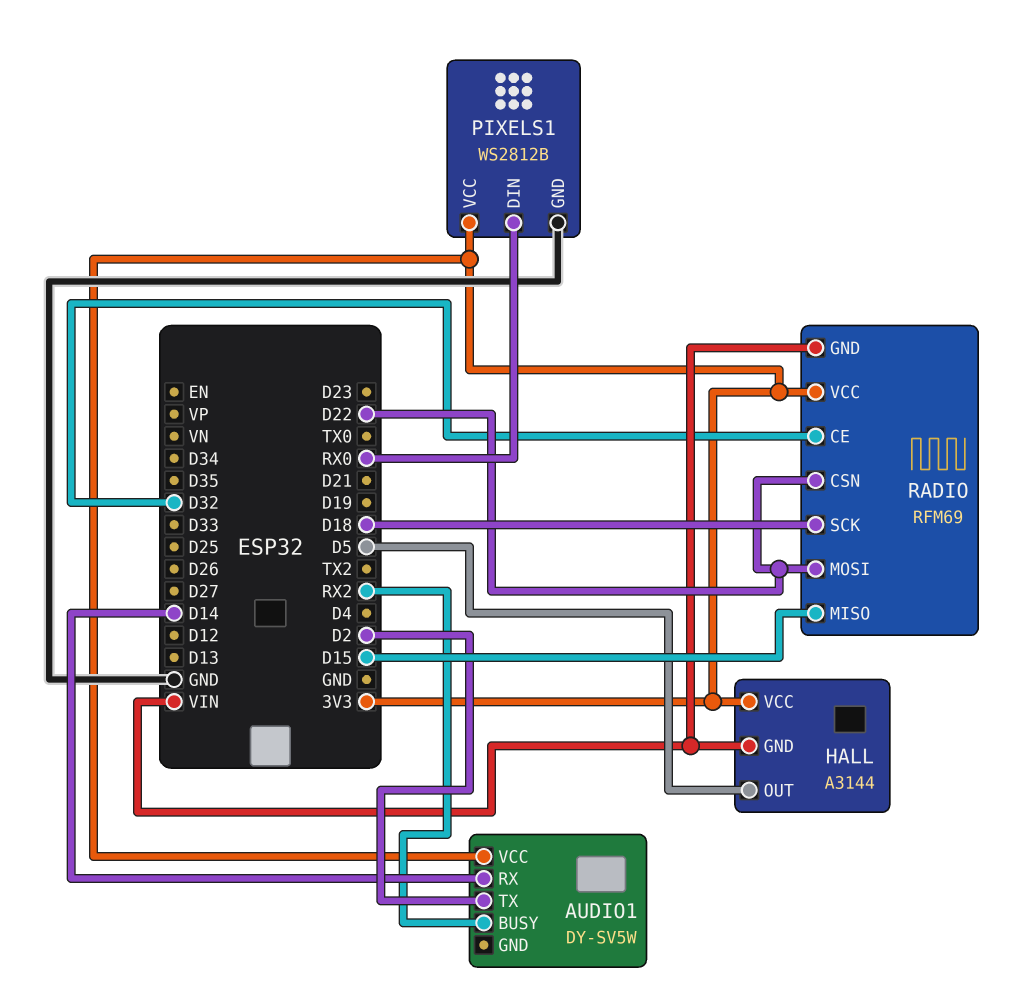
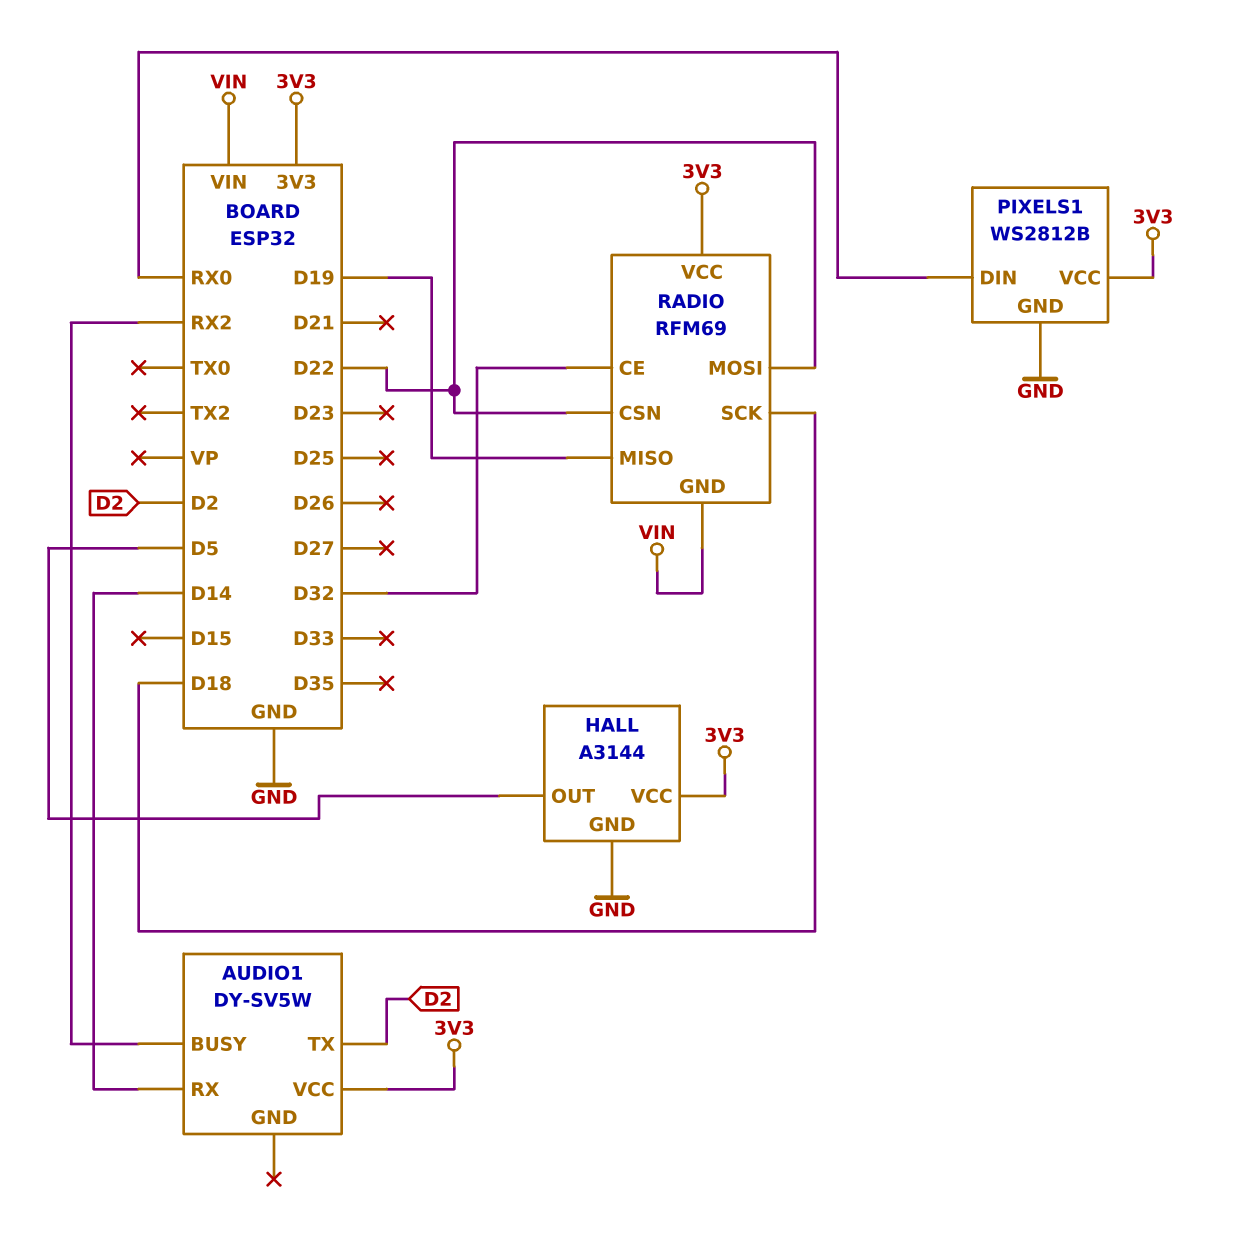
HALL pin GND: VIN -> GND
RADIO pin MISO: D15 -> D19

